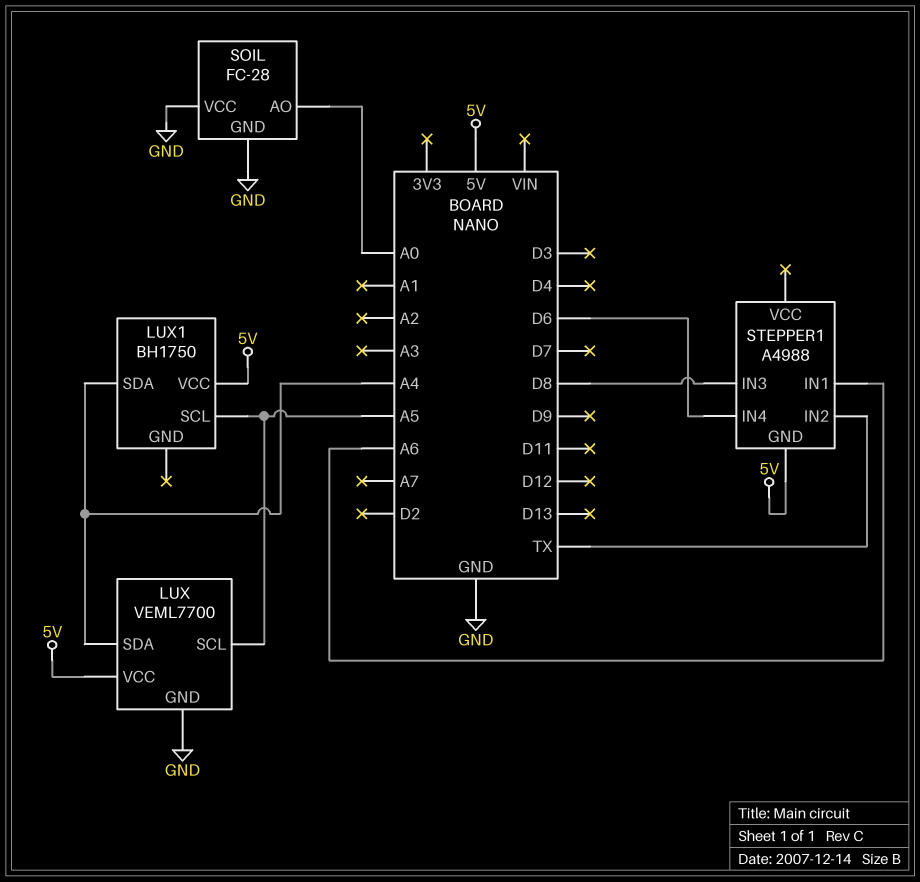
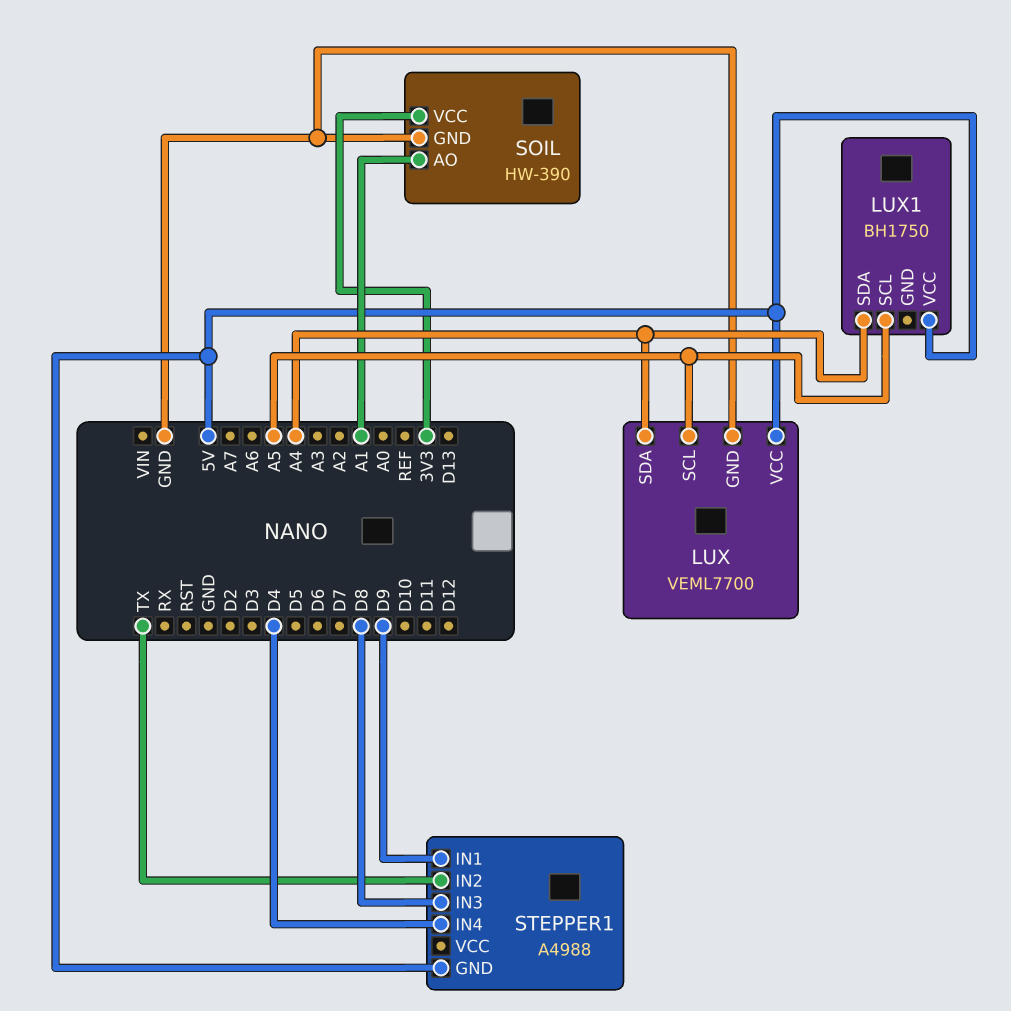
SOIL: FC-28 -> HW-390
SOIL pin AO: A0 -> A1
SOIL pin VCC: GND -> 3V3
STEPPER1 pin IN1: A6 -> D9
STEPPER1 pin IN4: D6 -> D4

